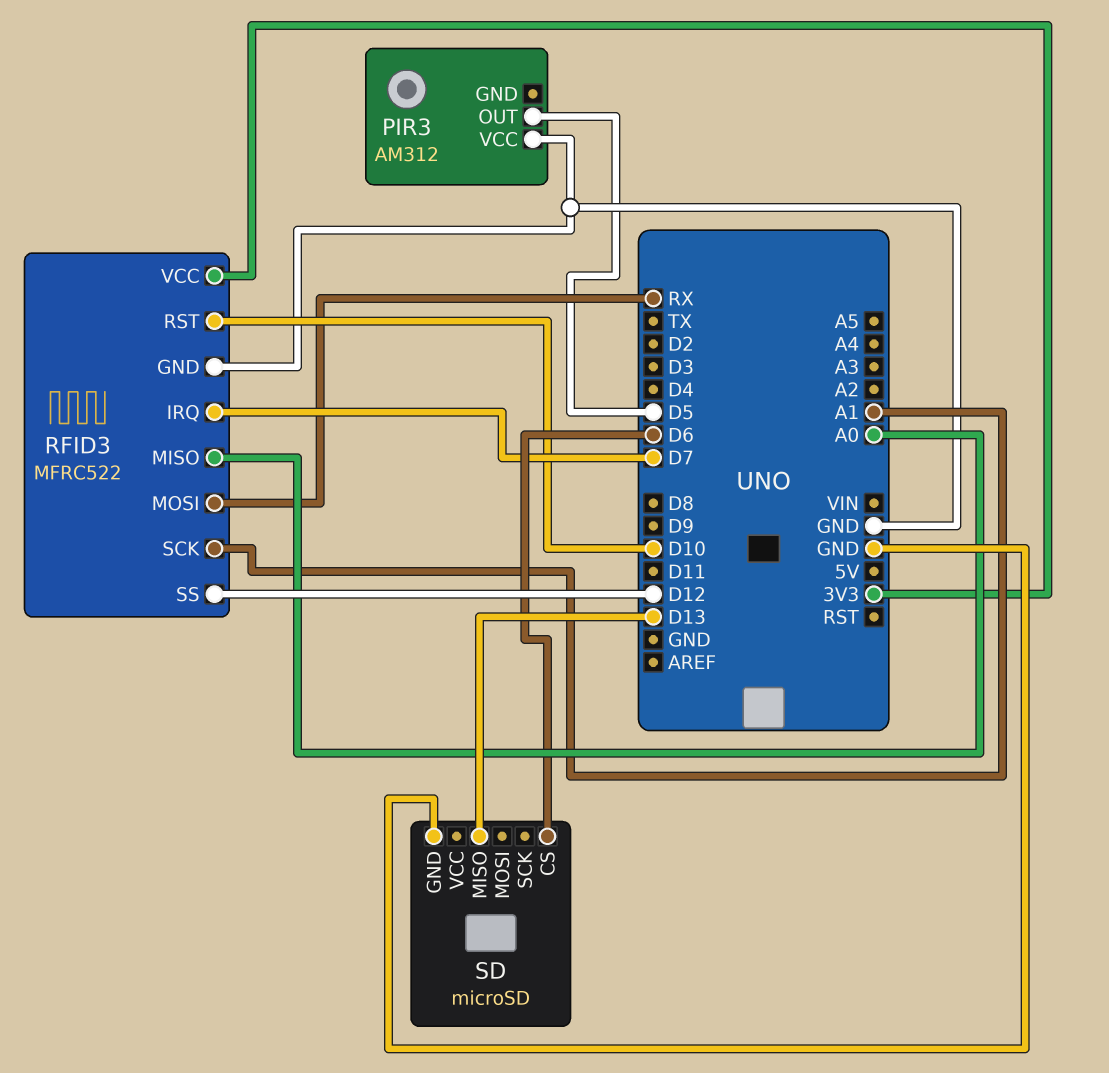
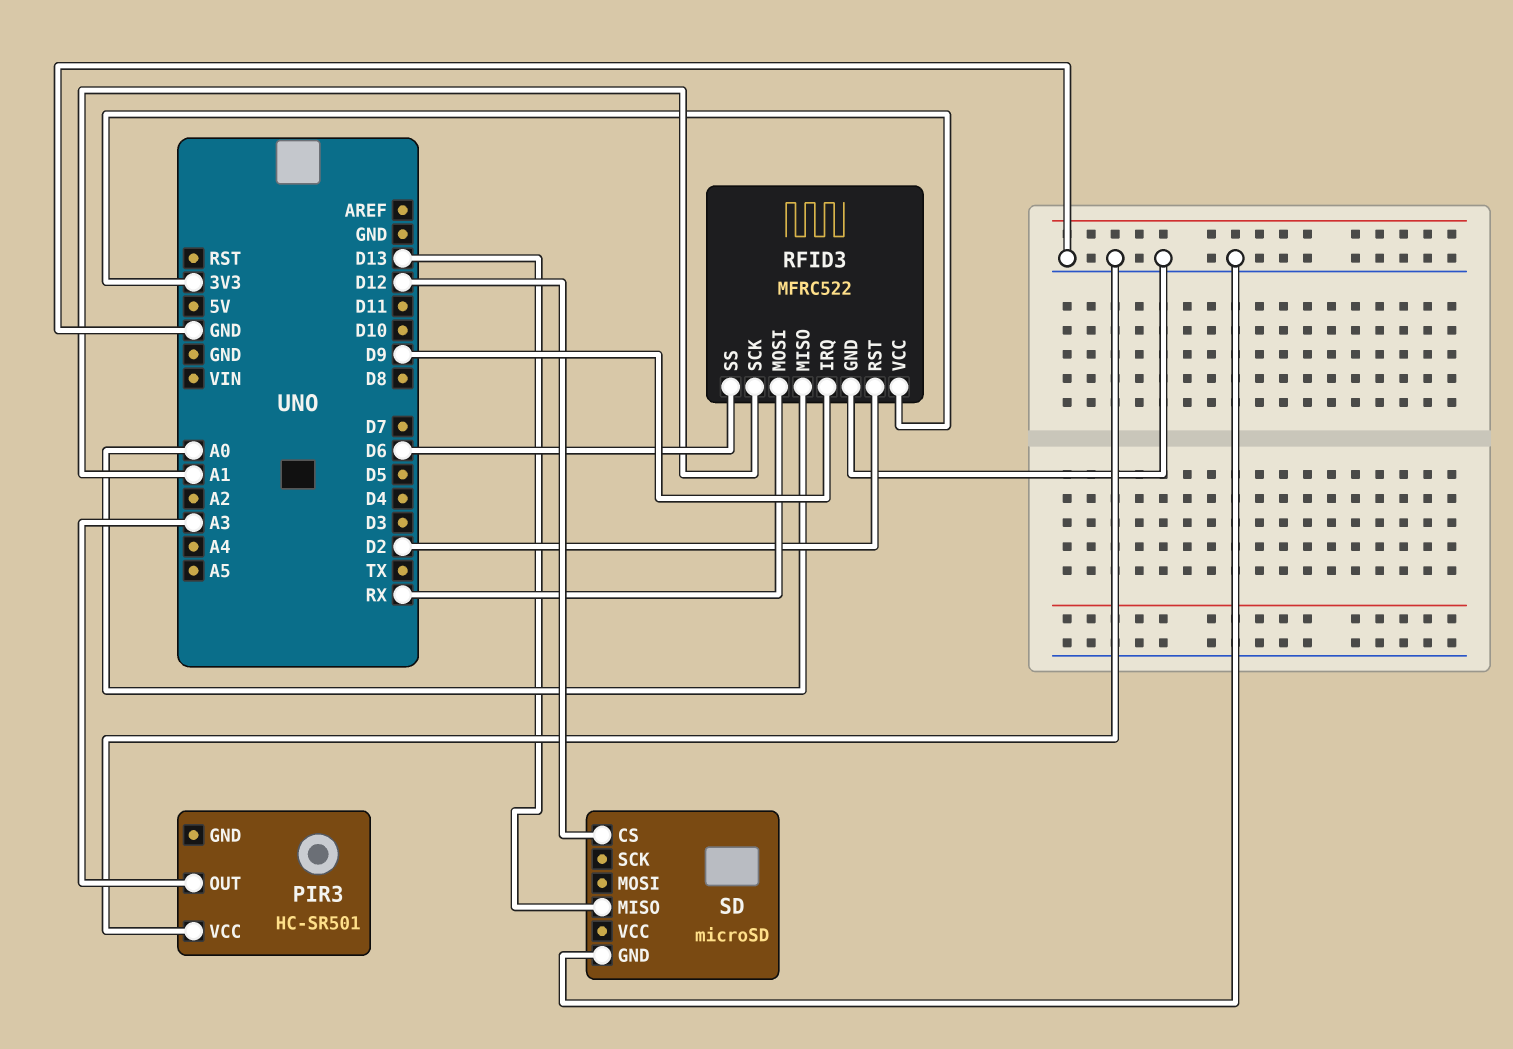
PIR3: AM312 -> HC-SR501
PIR3 pin OUT: D5 -> A3
RFID3 pin IRQ: D7 -> D9
RFID3 pin RST: D10 -> D2
RFID3 pin SS: D12 -> D6
SD pin CS: D6 -> D12

